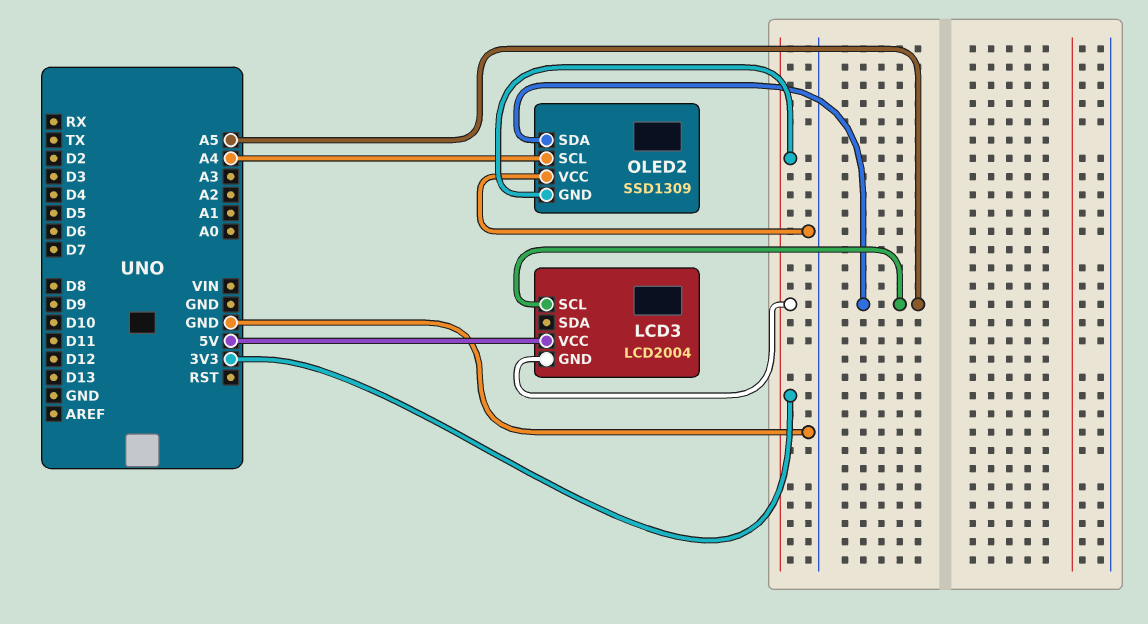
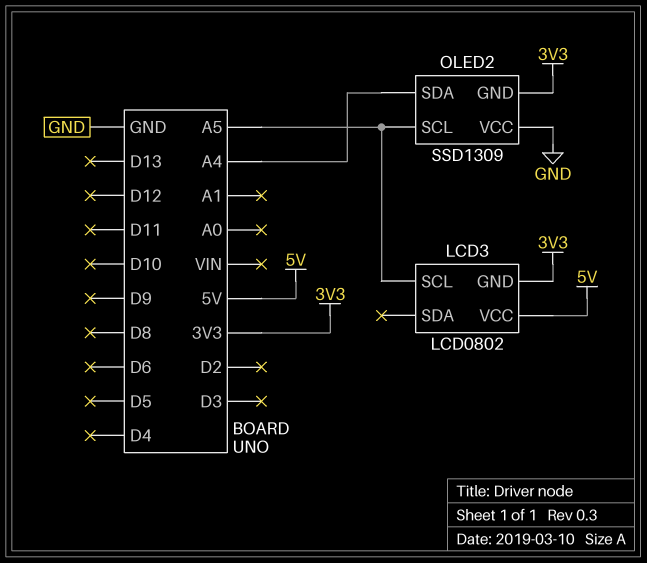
LCD3: LCD2004 -> LCD0802
OLED2 pin SCL: A4 -> A5
OLED2 pin SDA: A5 -> A4

